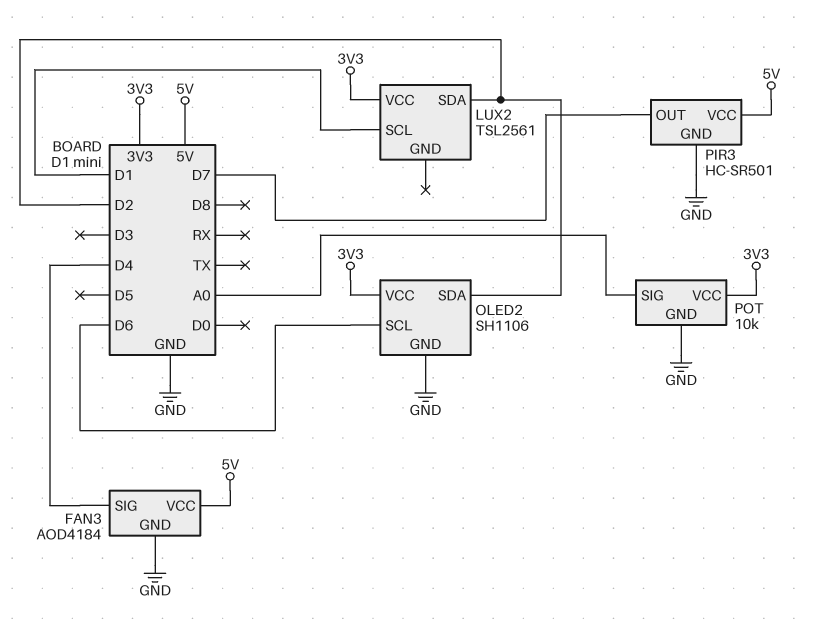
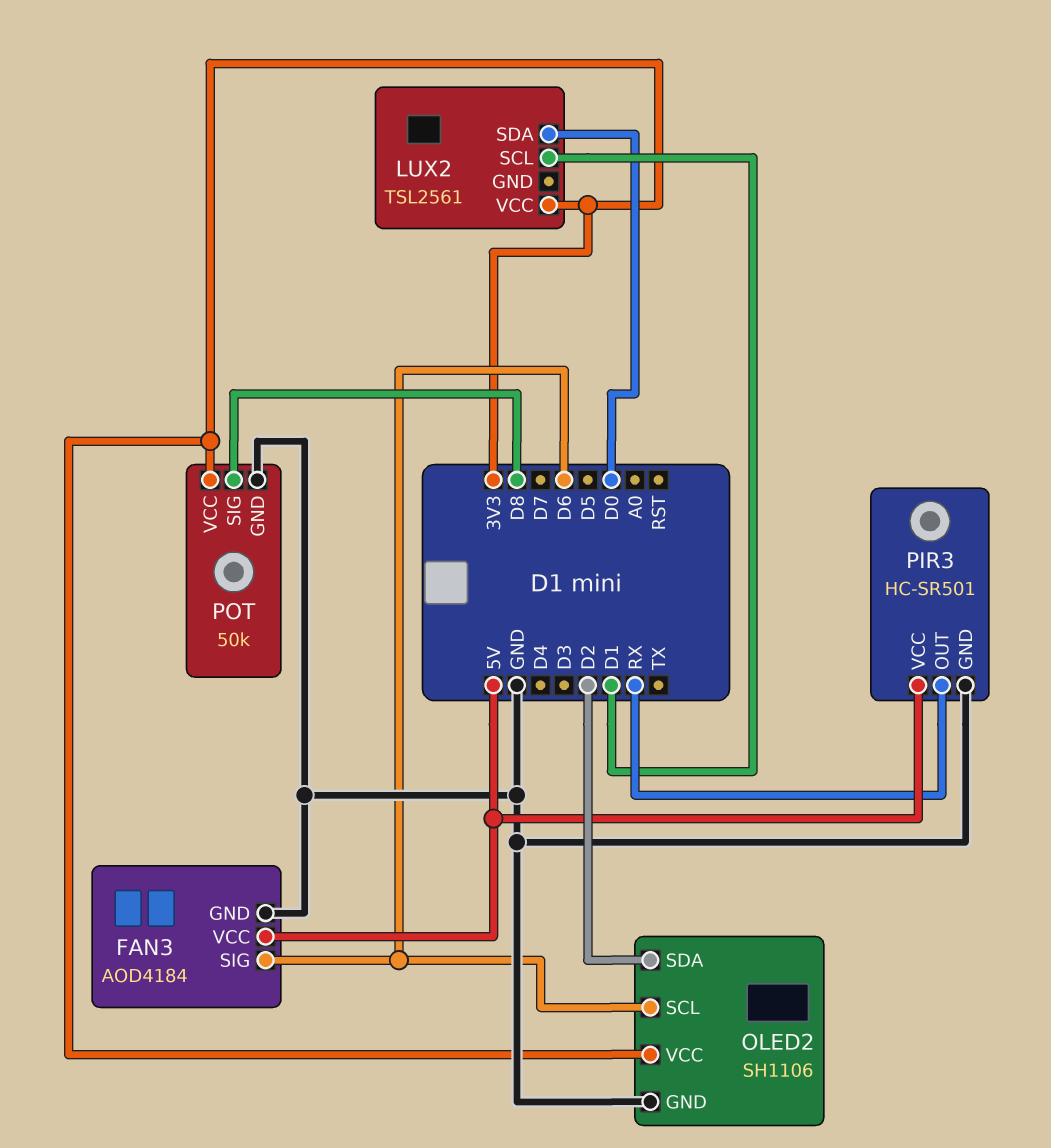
FAN3 pin SIG: D4 -> D6
LUX2 pin SDA: D2 -> D0
PIR3 pin OUT: D7 -> RX
POT: 10k -> 50k
POT pin SIG: A0 -> D8

